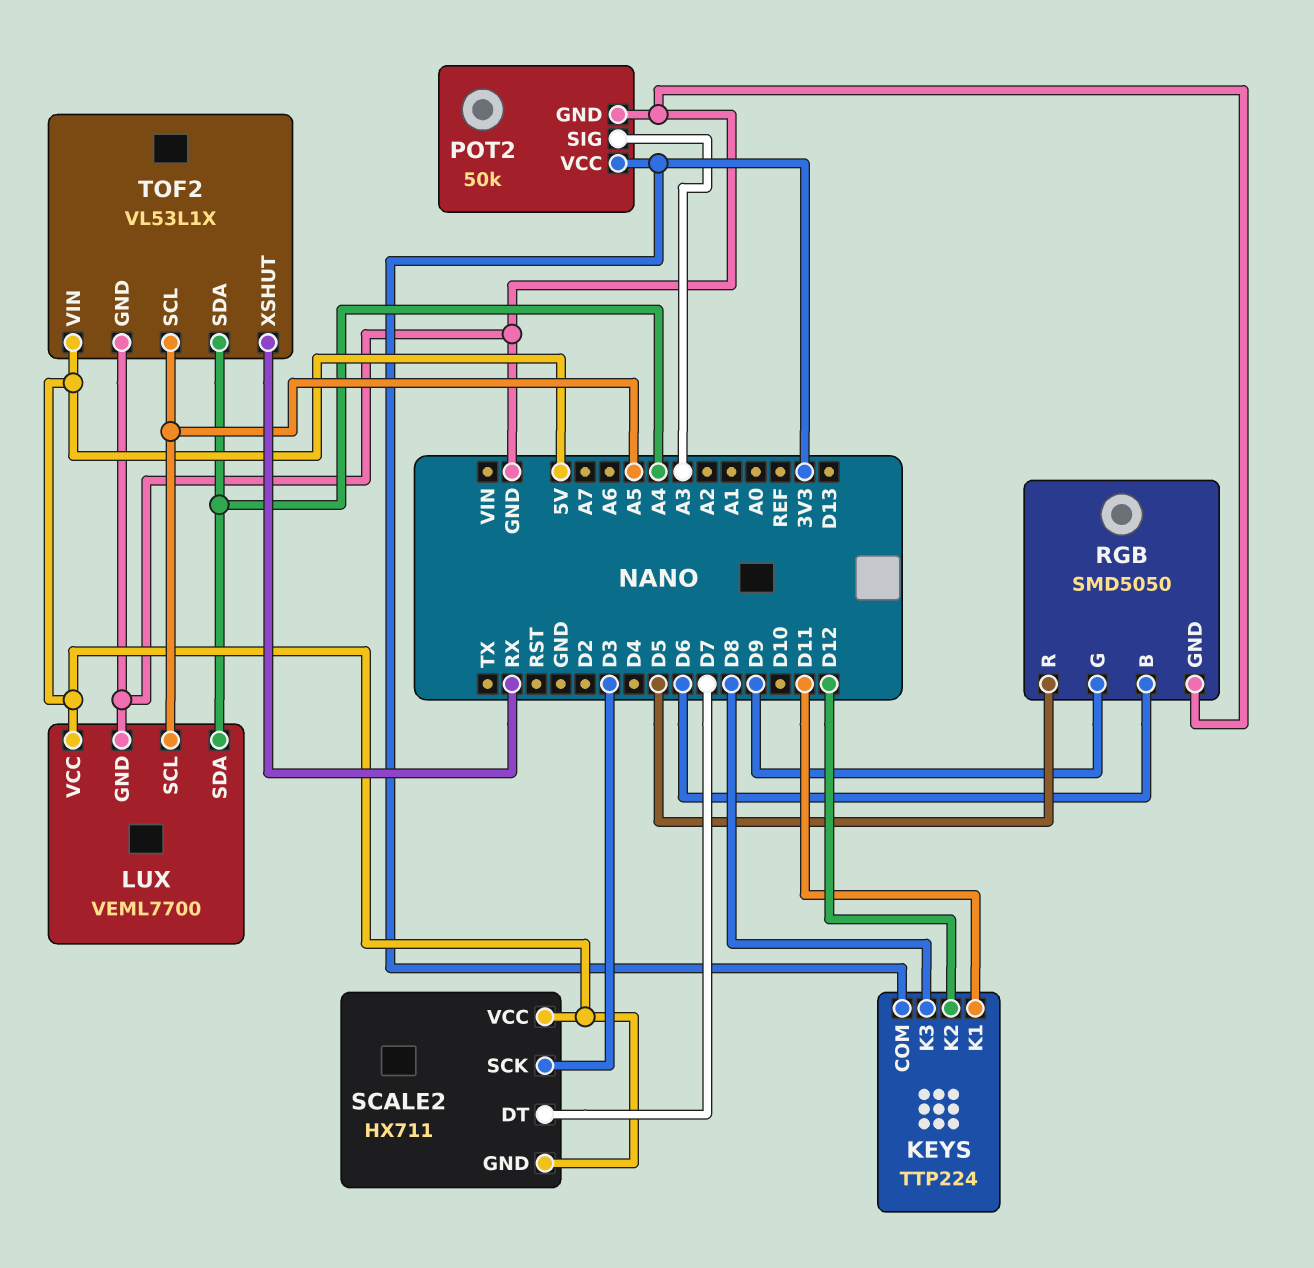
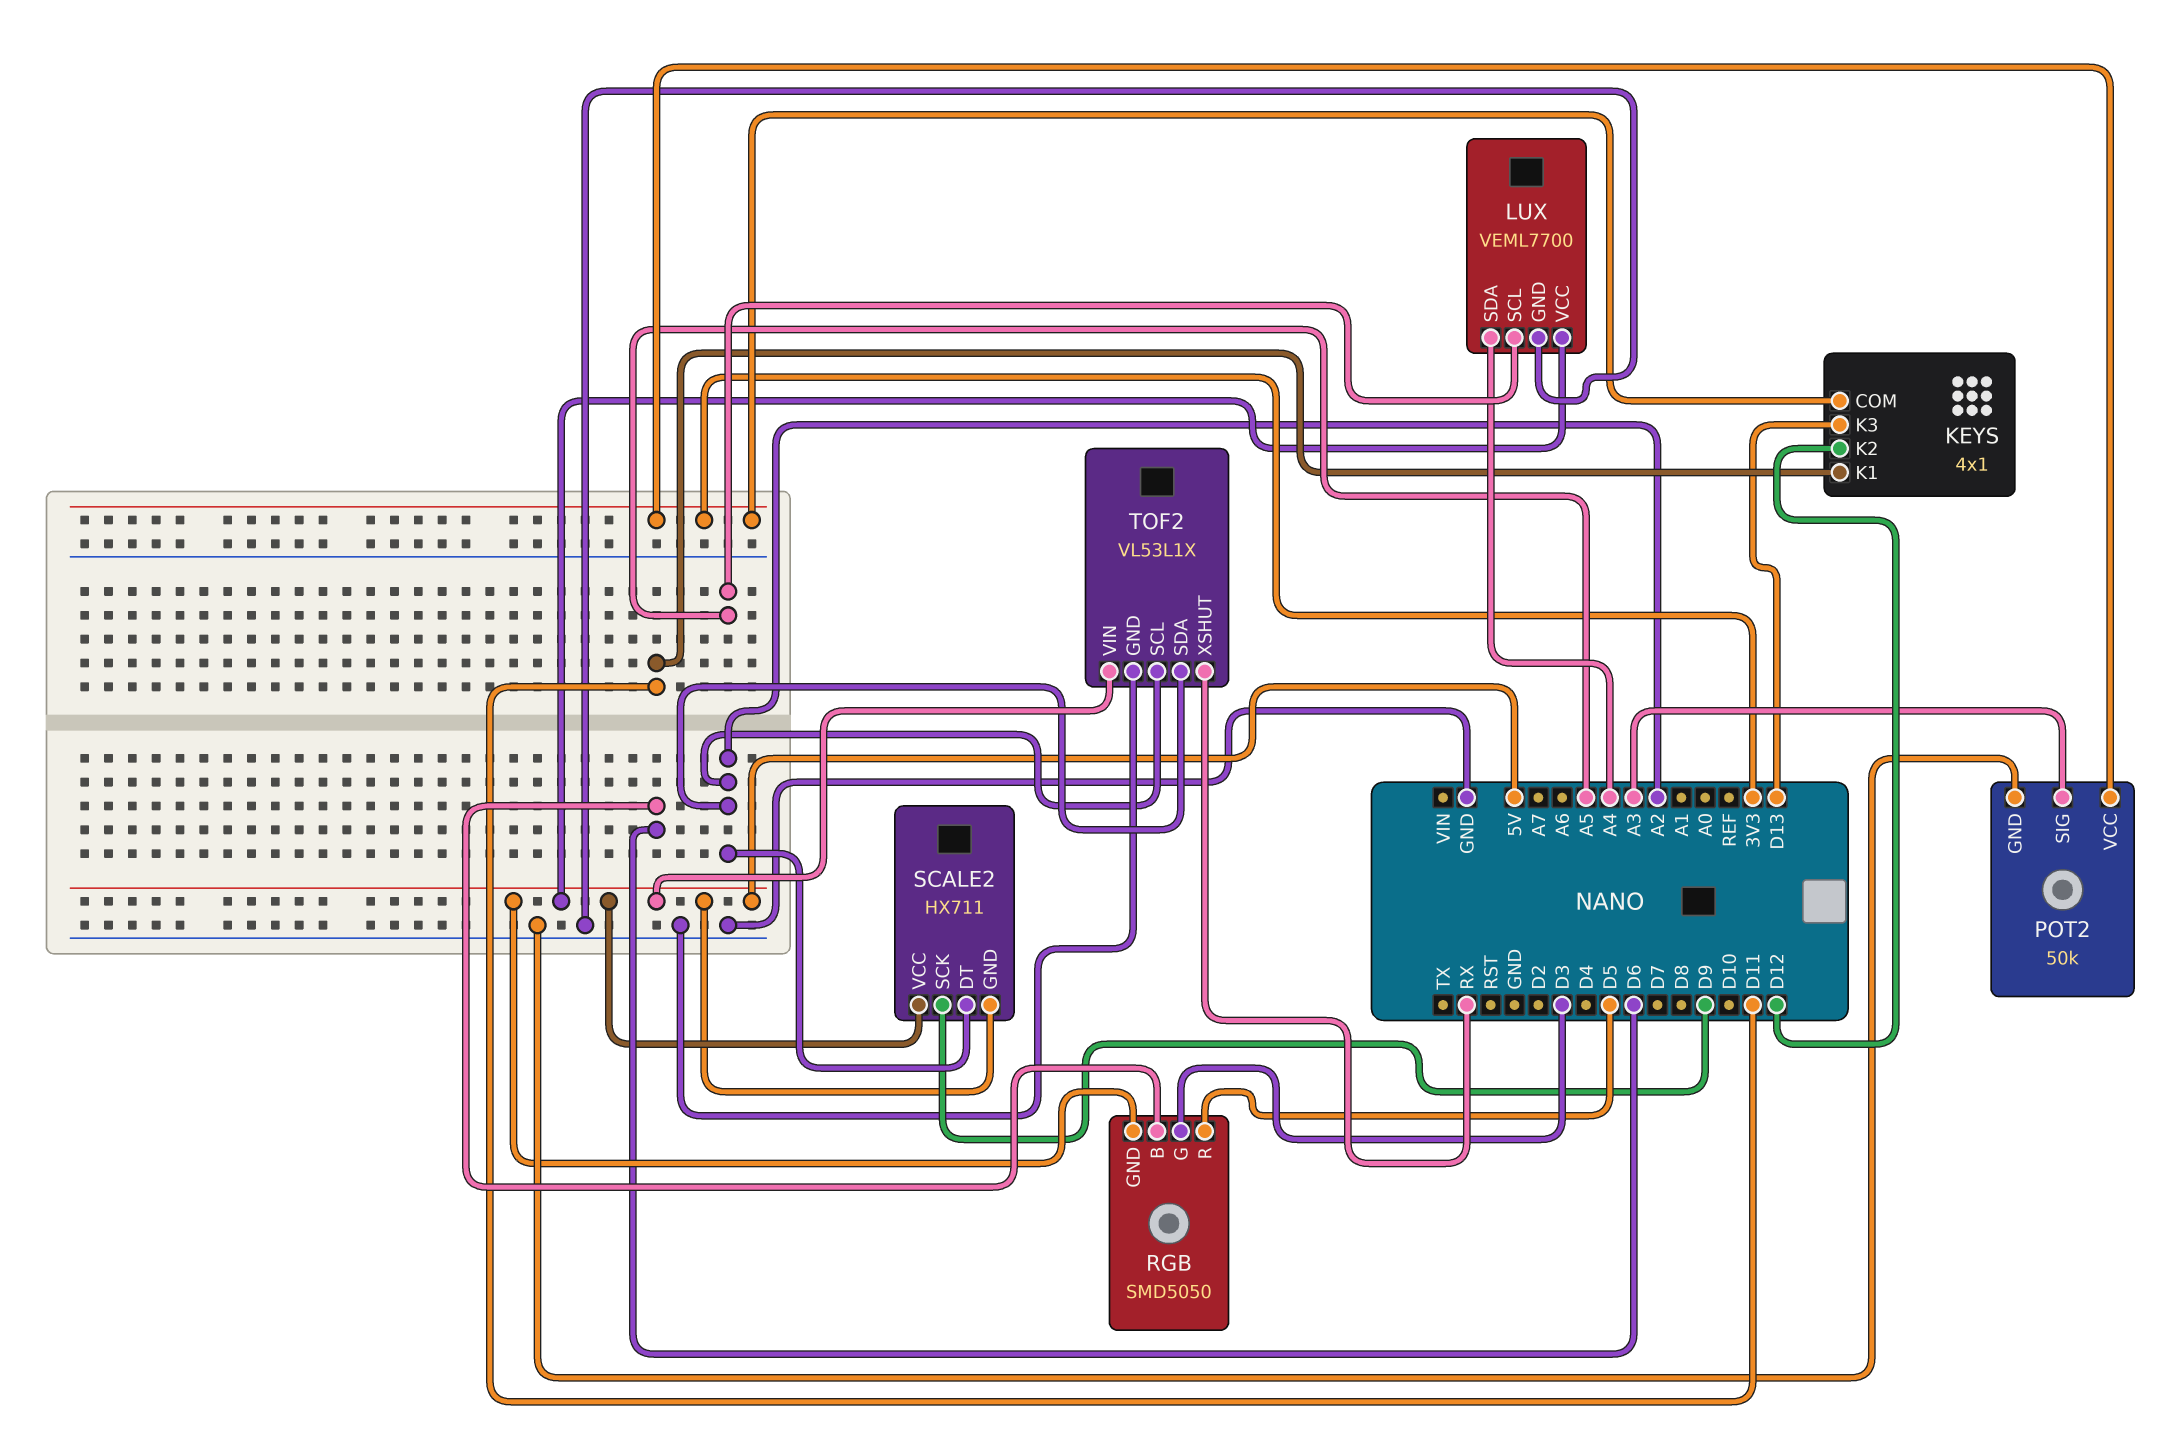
KEYS: TTP224 -> 4x1
KEYS pin K3: D8 -> D13
RGB pin G: D9 -> D3
RGB pin GND: GND -> 5V
SCALE2 pin DT: D7 -> A2
SCALE2 pin SCK: D3 -> D9
TOF2 pin SCL: A5 -> A2
TOF2 pin SDA: A4 -> A2

